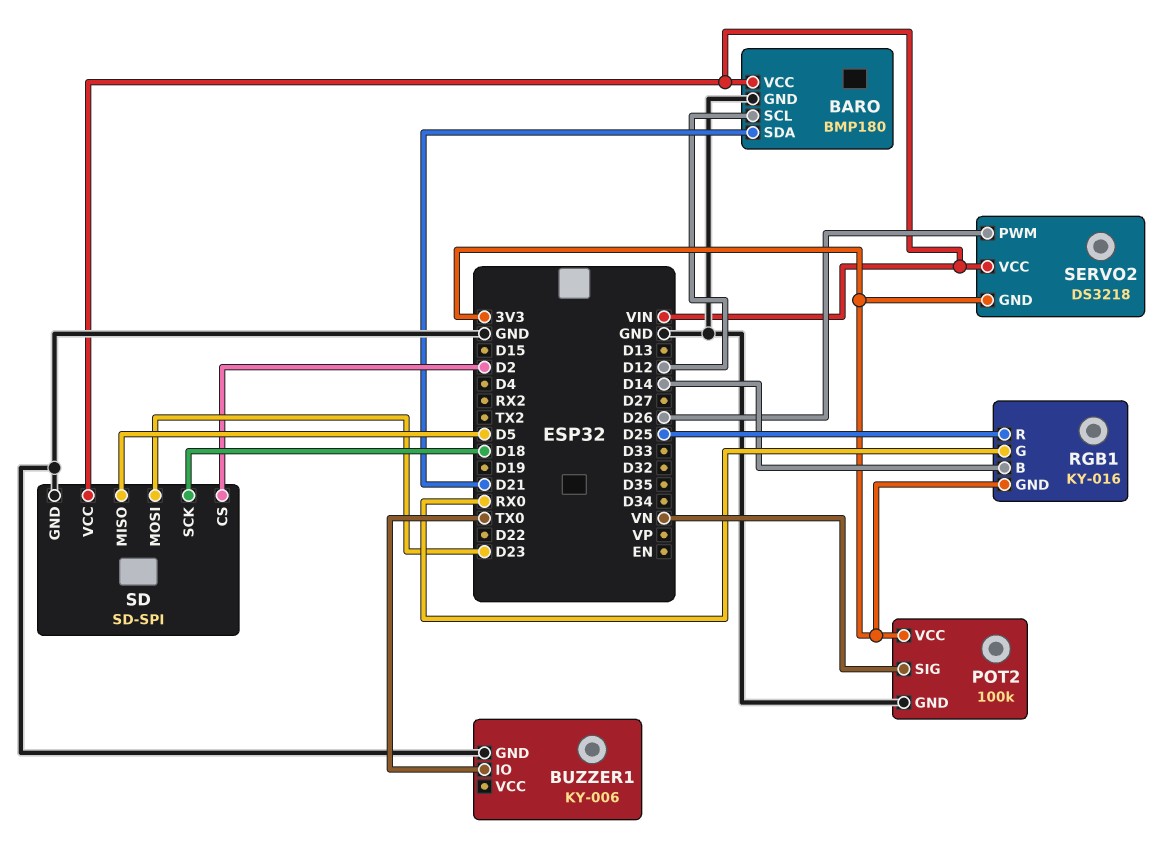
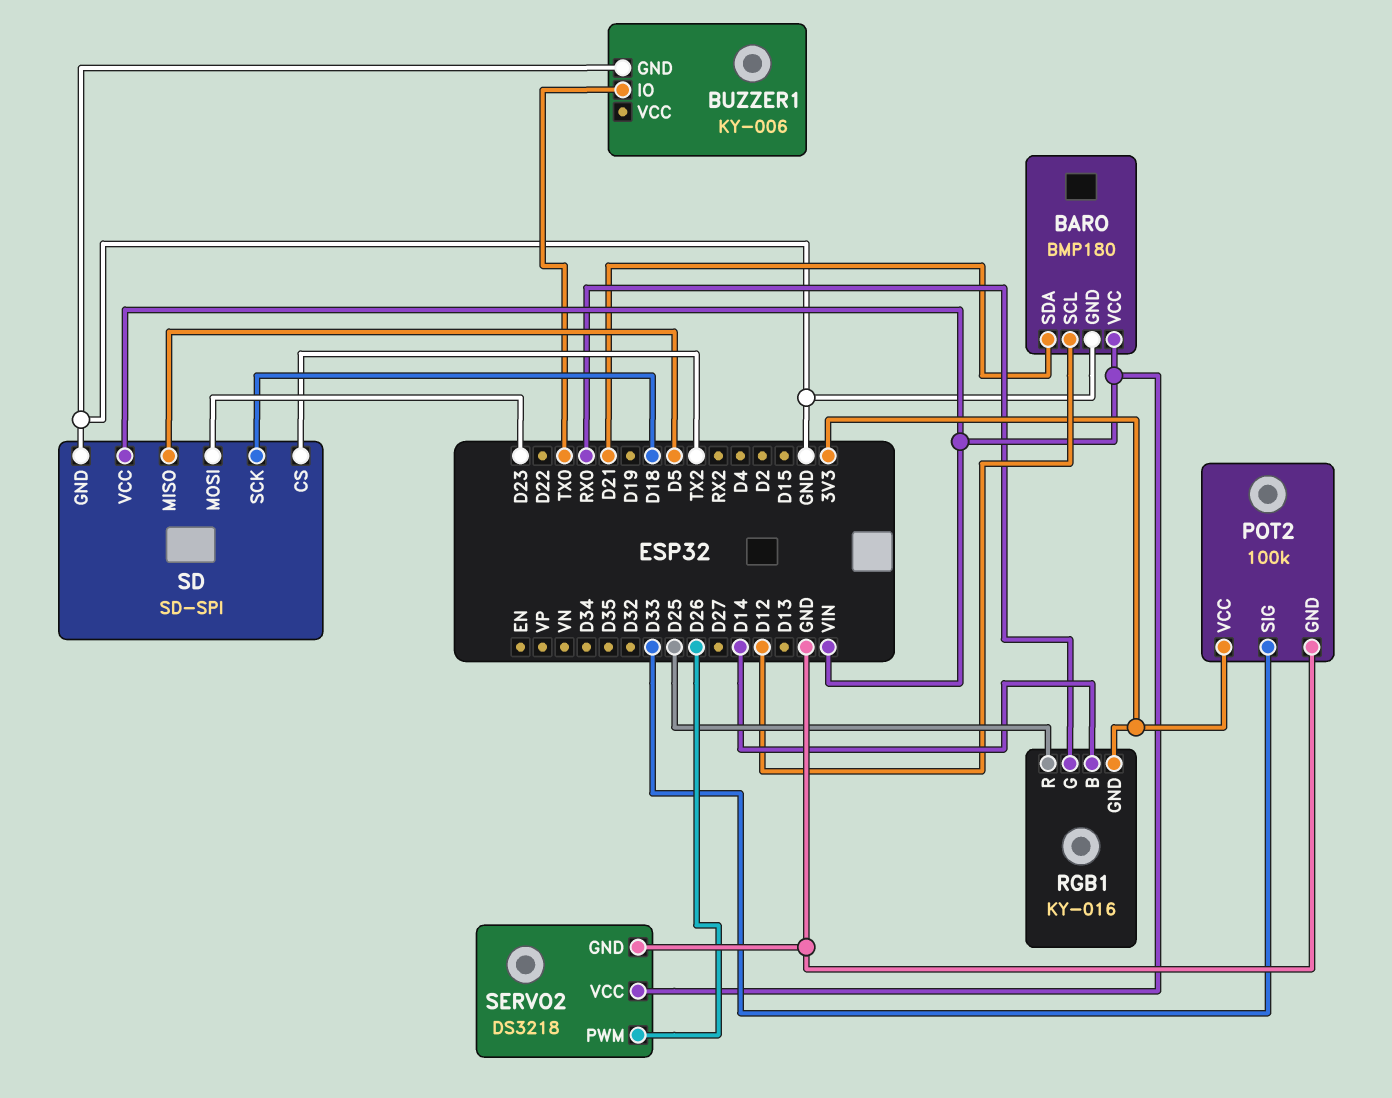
POT2 pin SIG: VN -> D33
SD pin CS: D2 -> TX2
SERVO2 pin GND: 3V3 -> GND

